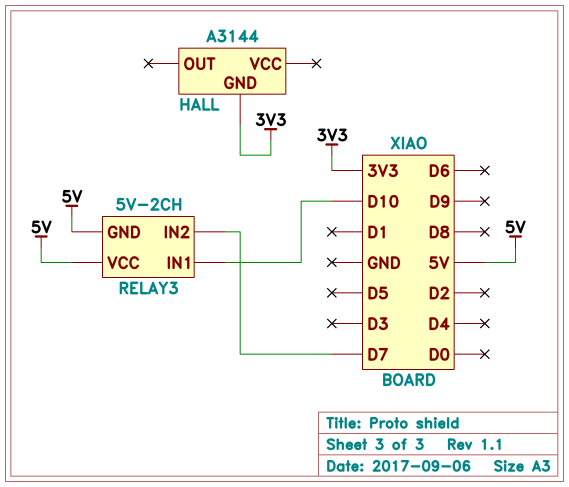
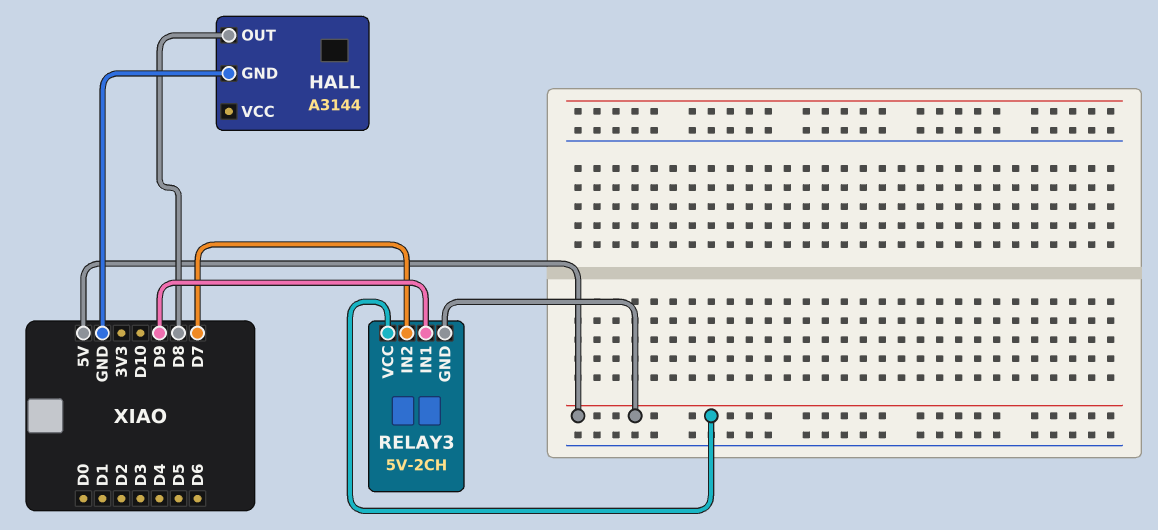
HALL pin GND: 3V3 -> GND
HALL pin OUT: none -> D8
RELAY3 pin IN1: D10 -> D9

